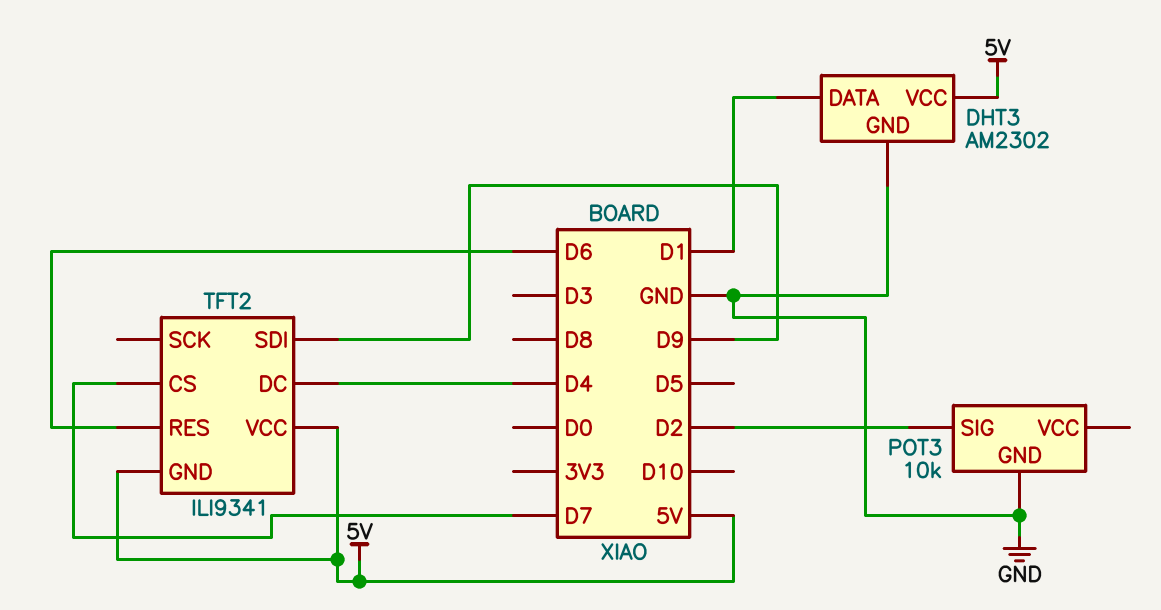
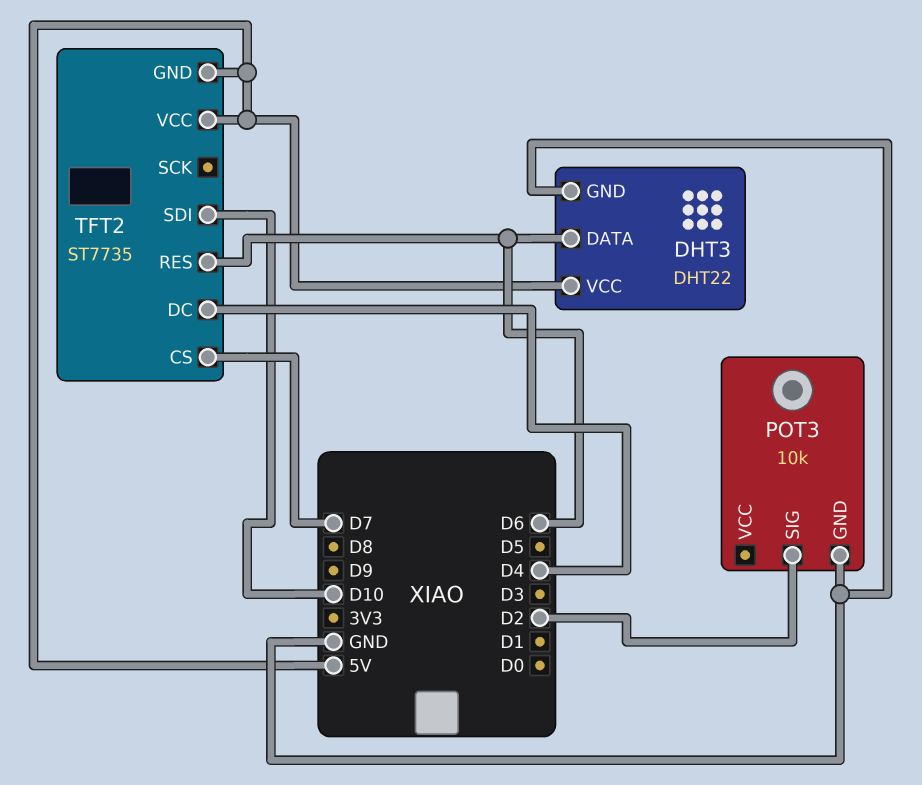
DHT3: AM2302 -> DHT22
DHT3 pin DATA: D1 -> D6
TFT2: ILI9341 -> ST7735
TFT2 pin SDI: D9 -> D10

